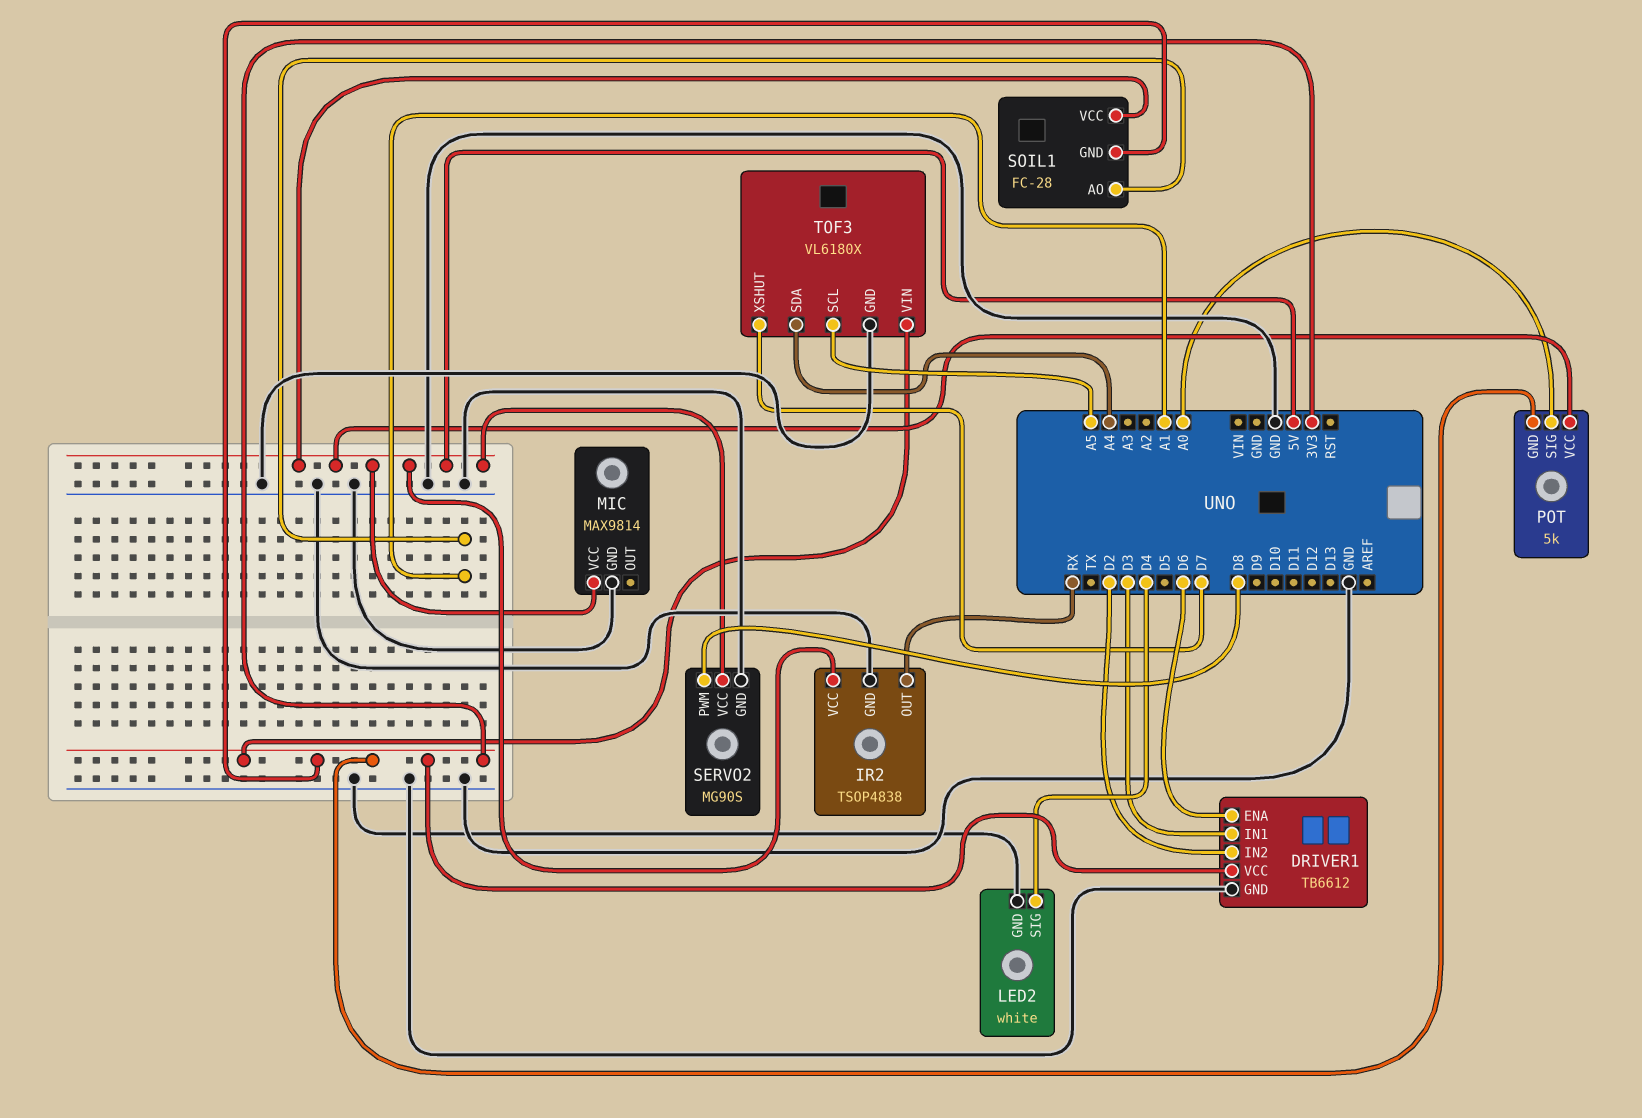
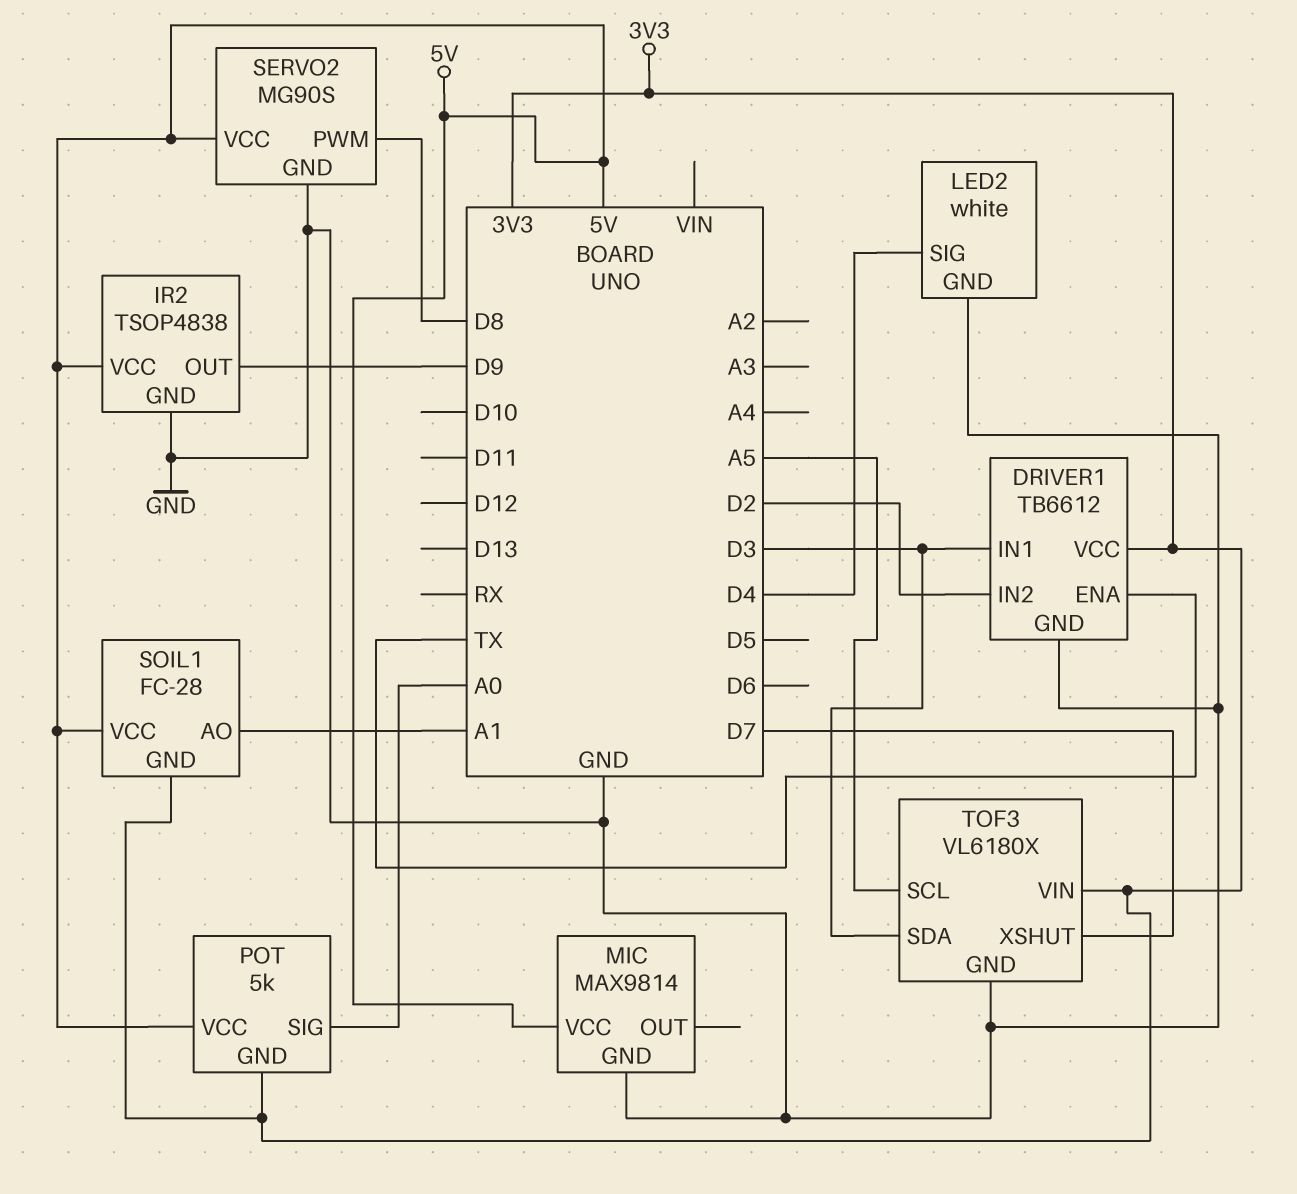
DRIVER1 pin ENA: D6 -> TX
IR2 pin OUT: RX -> D9
TOF3 pin SDA: A4 -> D3

